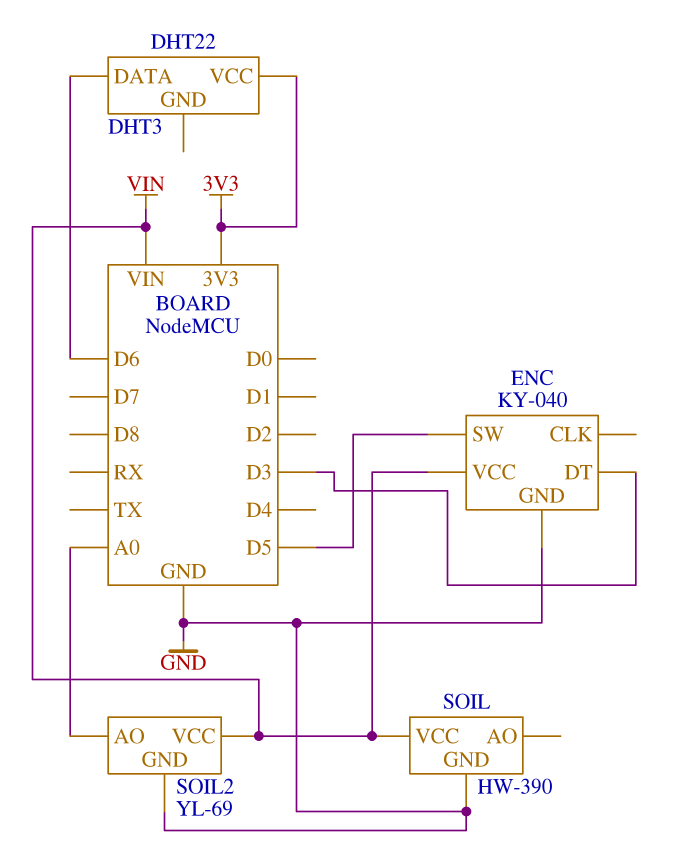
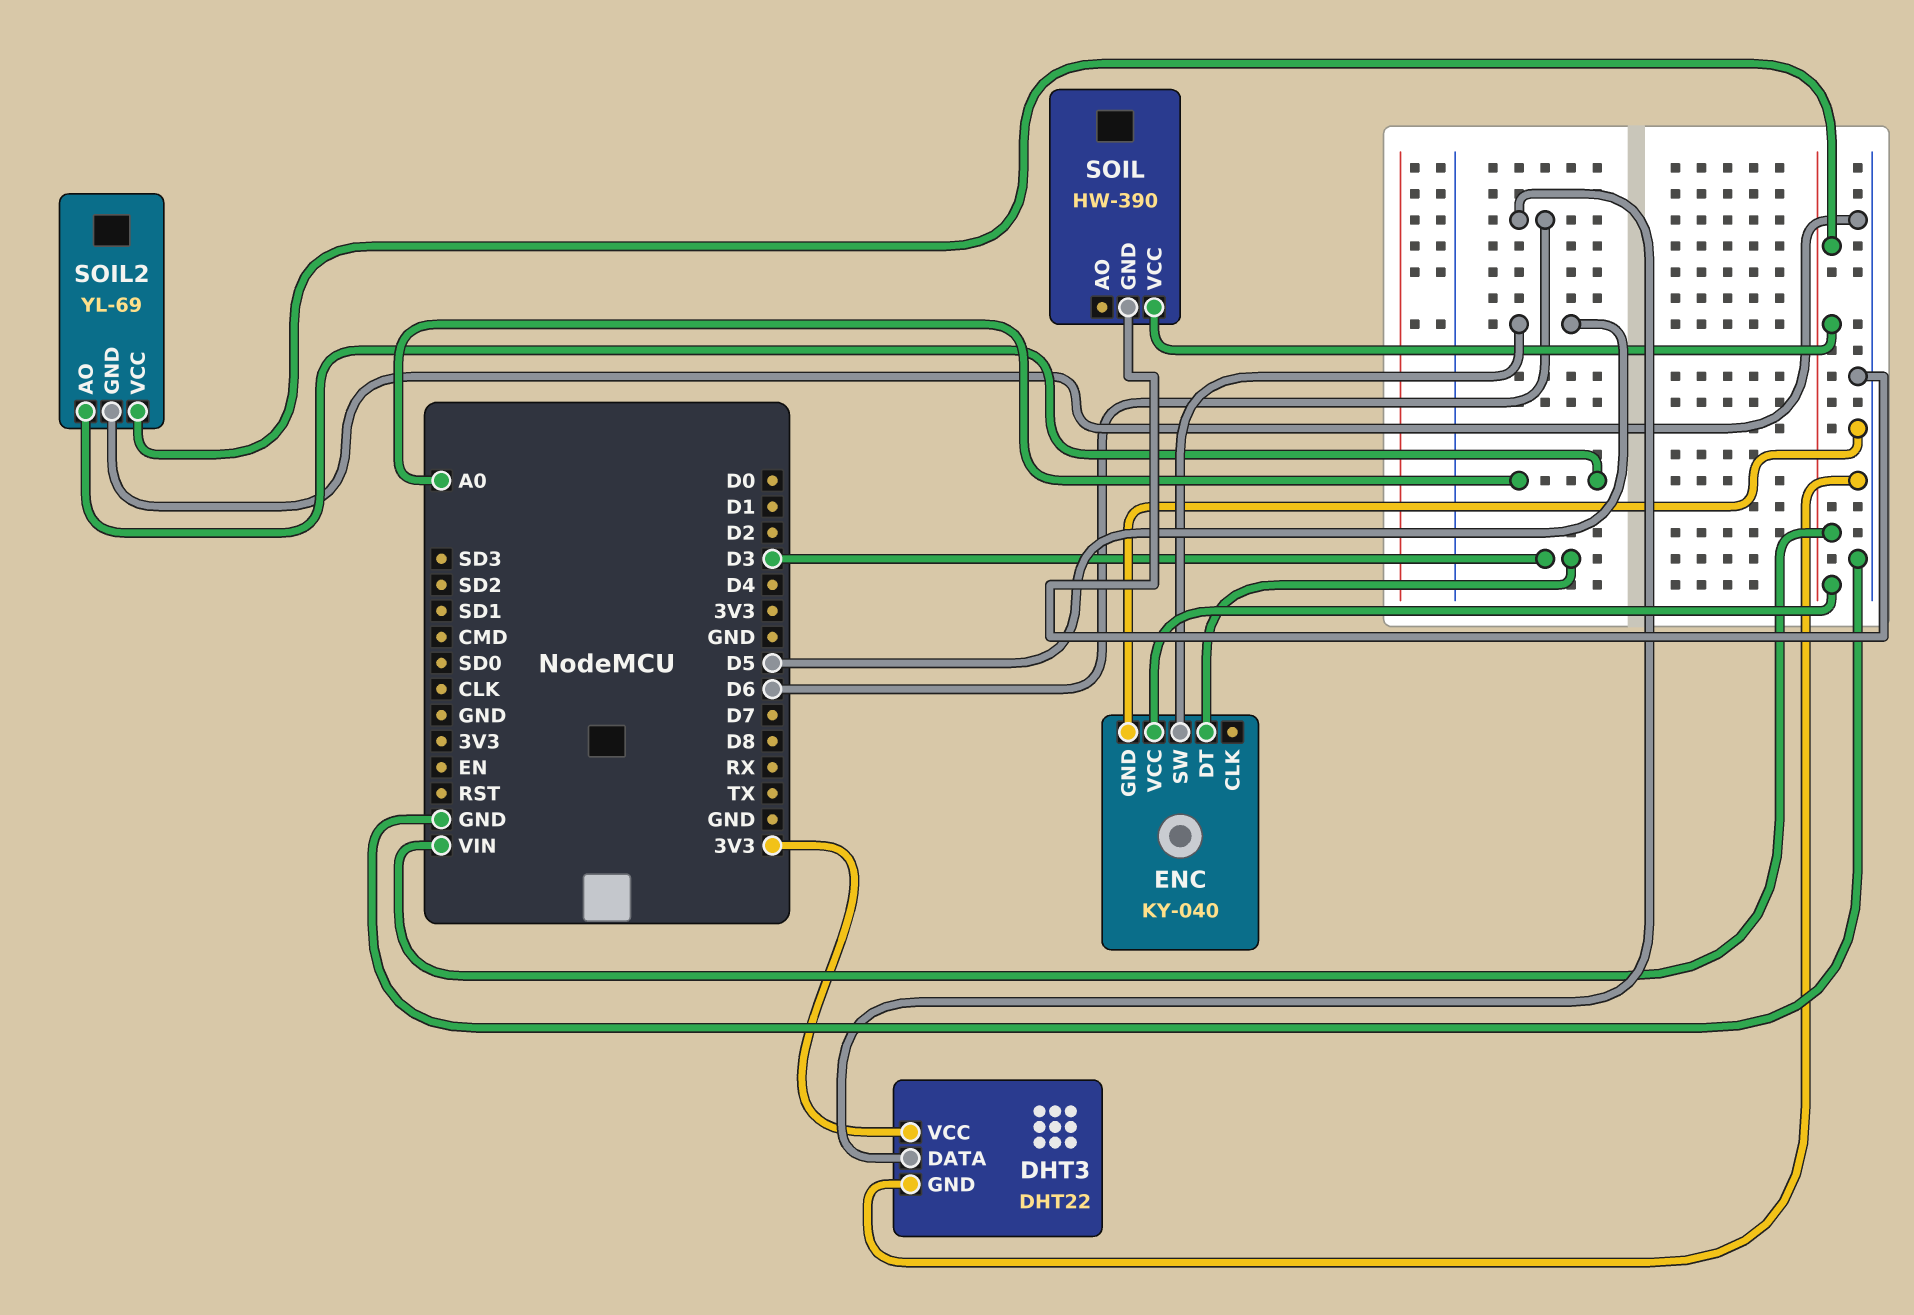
DHT3 pin GND: none -> GND

